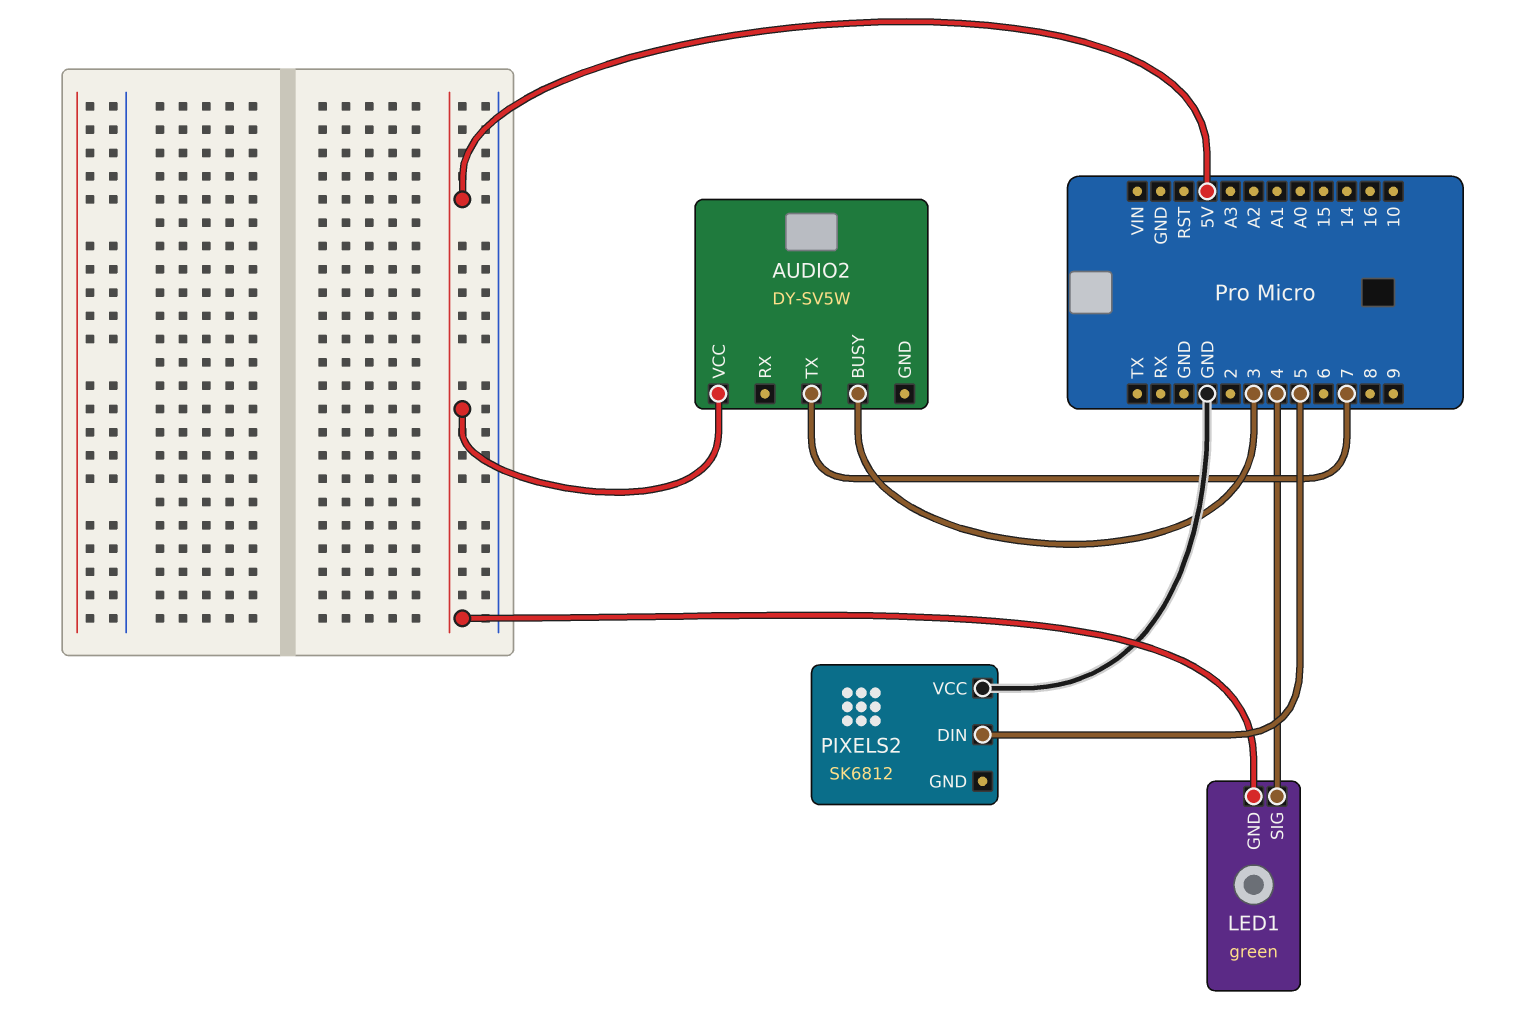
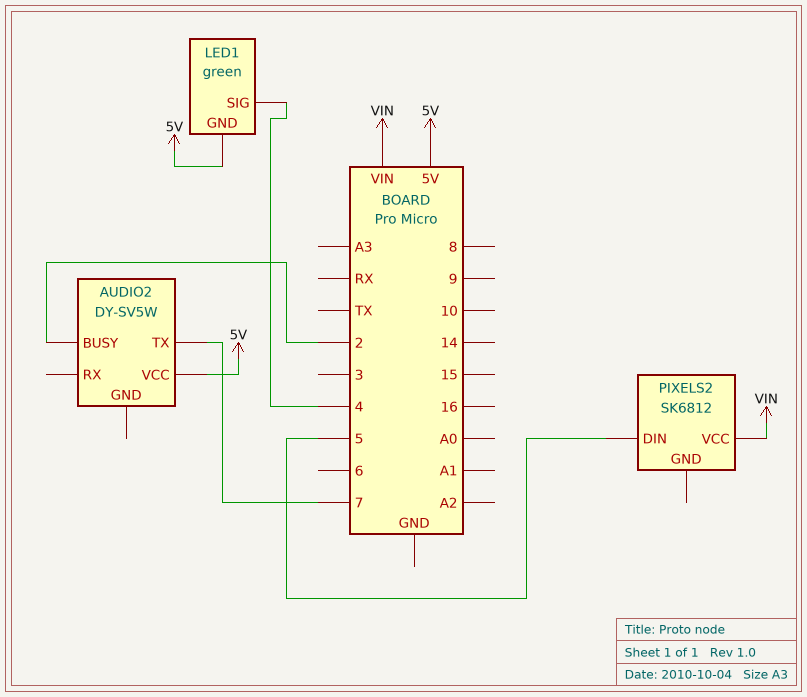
AUDIO2 pin BUSY: 3 -> 2
PIXELS2 pin VCC: GND -> VIN

